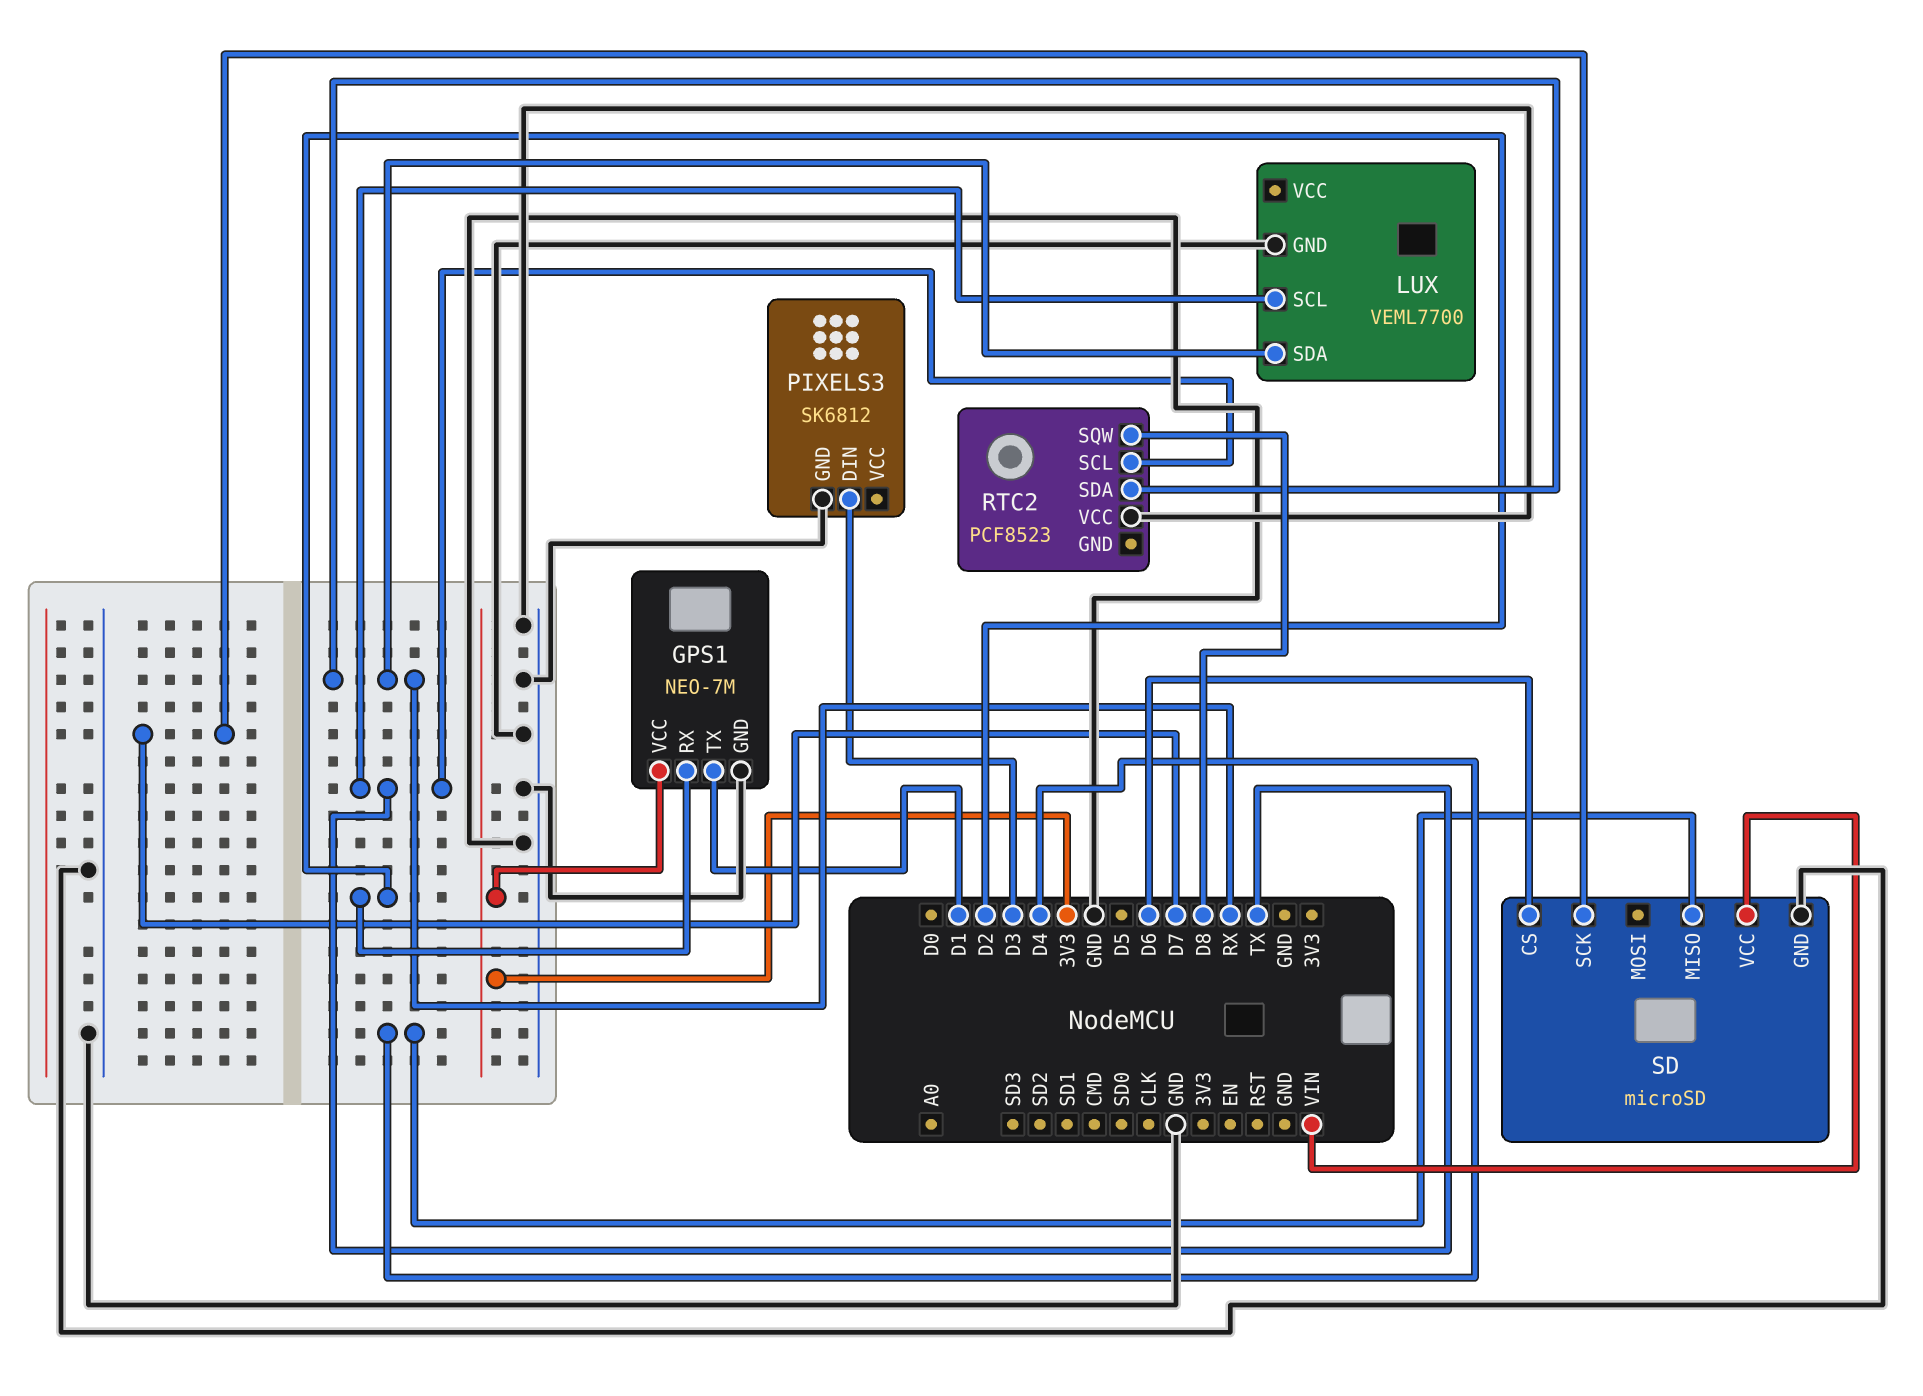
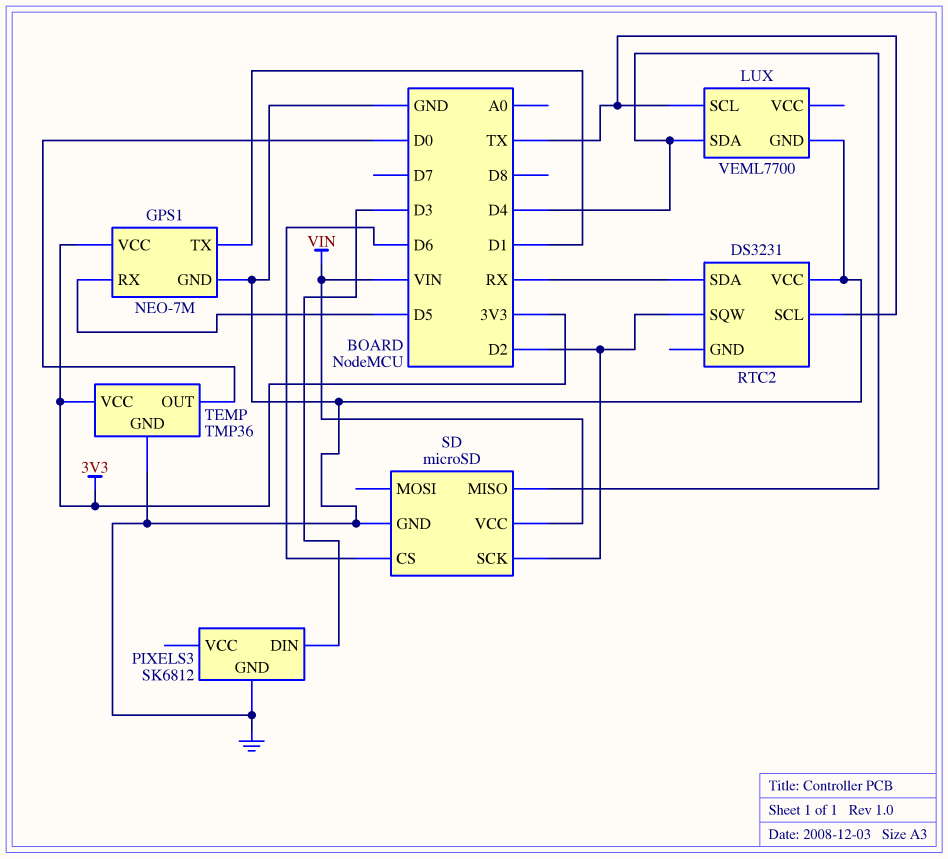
GPS1 pin RX: D2 -> D5
LUX pin SDA: RX -> D4
RTC2: PCF8523 -> DS3231
RTC2 pin SQW: D8 -> D2
SD pin SCK: D7 -> D2
TEMP: none -> TMP36
TEMP pin GND: none -> GND
TEMP pin OUT: none -> D0
TEMP pin VCC: none -> 3V3

